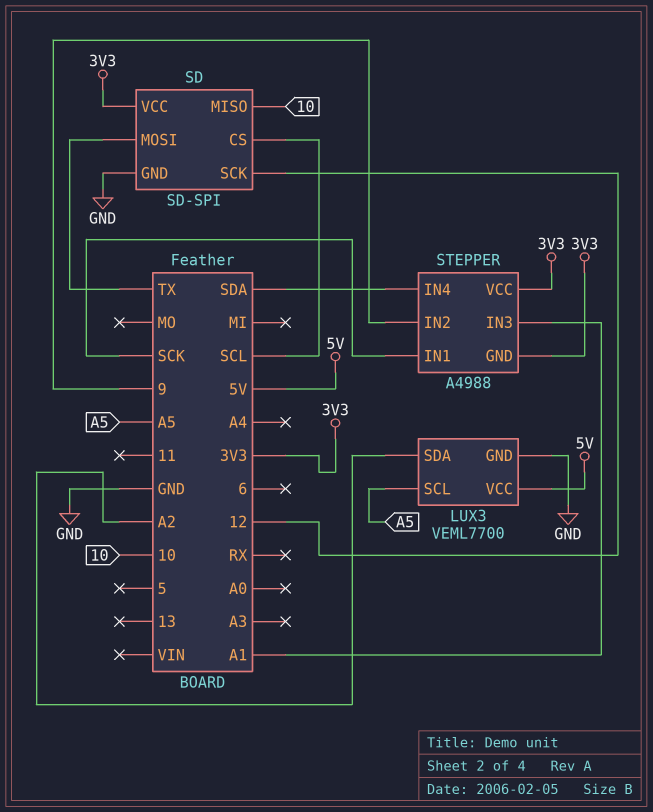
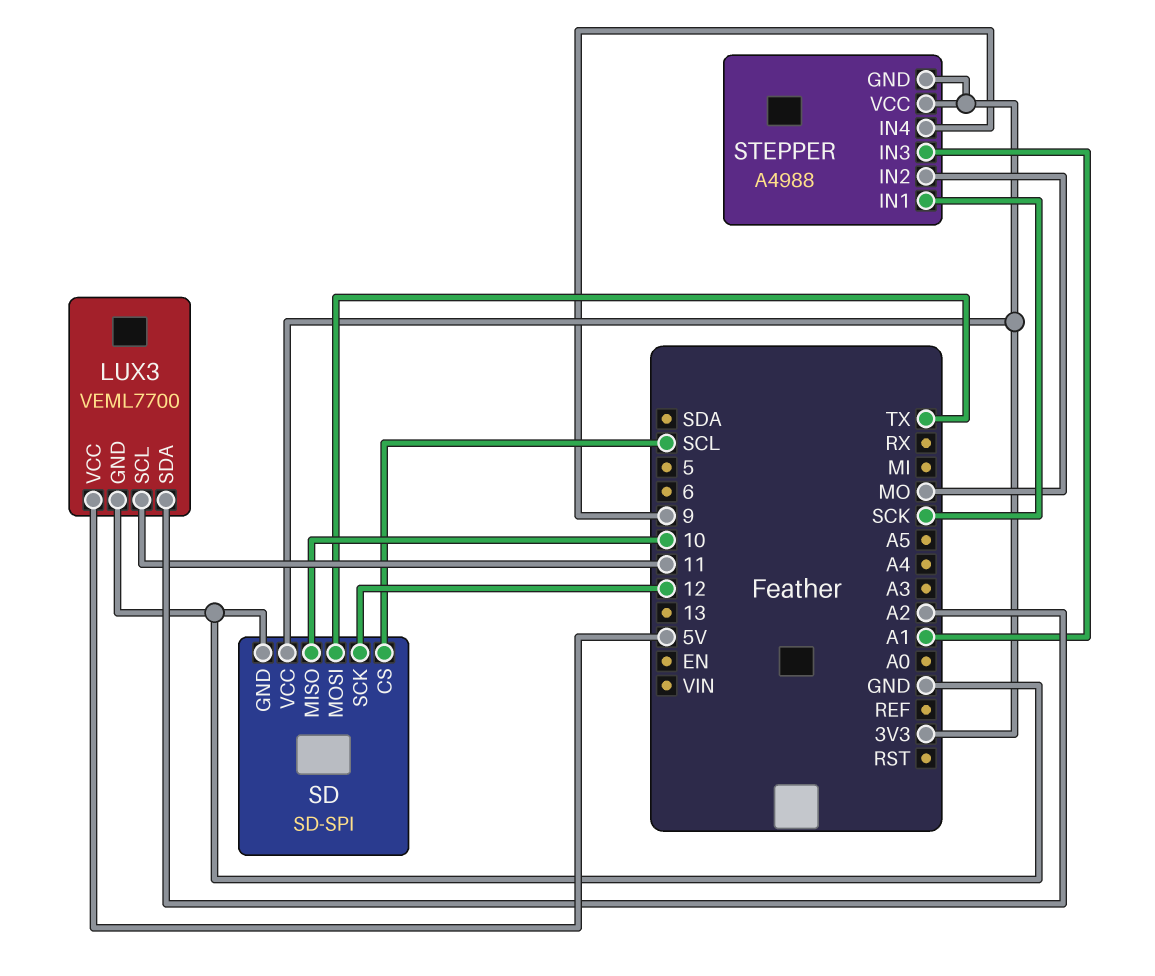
LUX3 pin SCL: A5 -> 11
STEPPER pin IN2: 9 -> MO
STEPPER pin IN4: SDA -> 9

